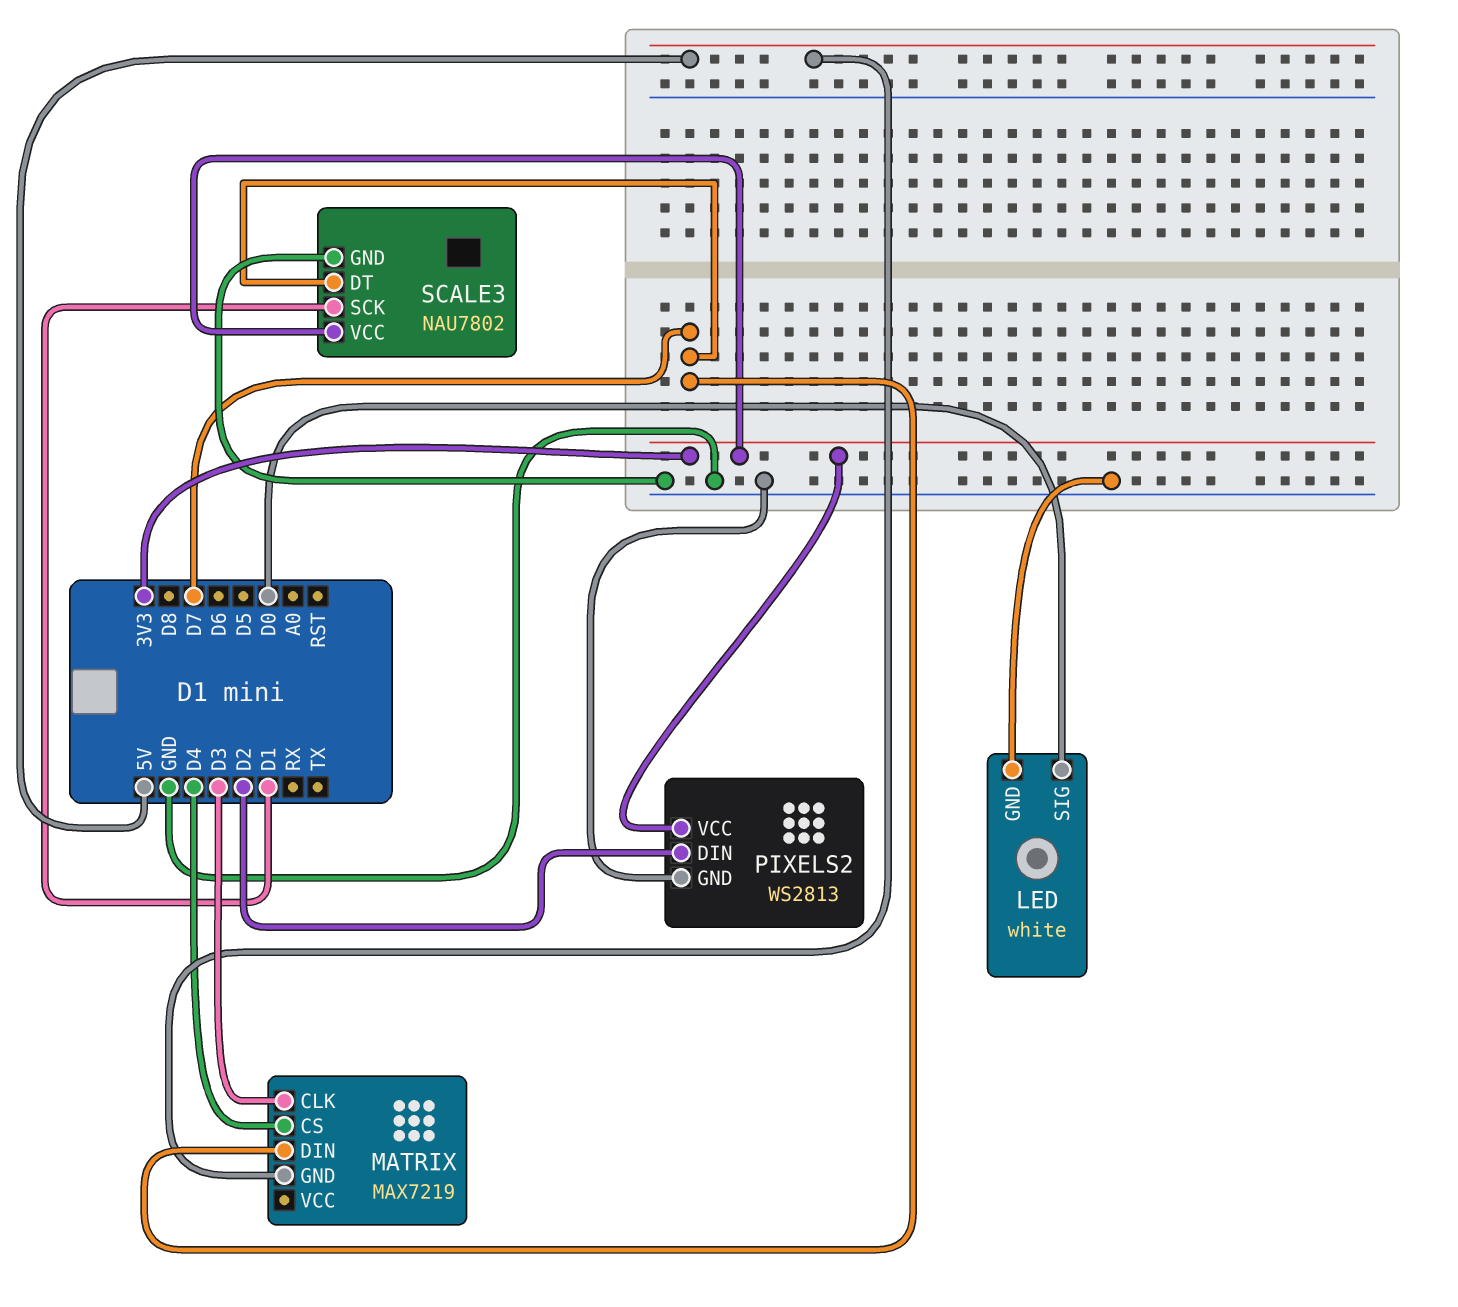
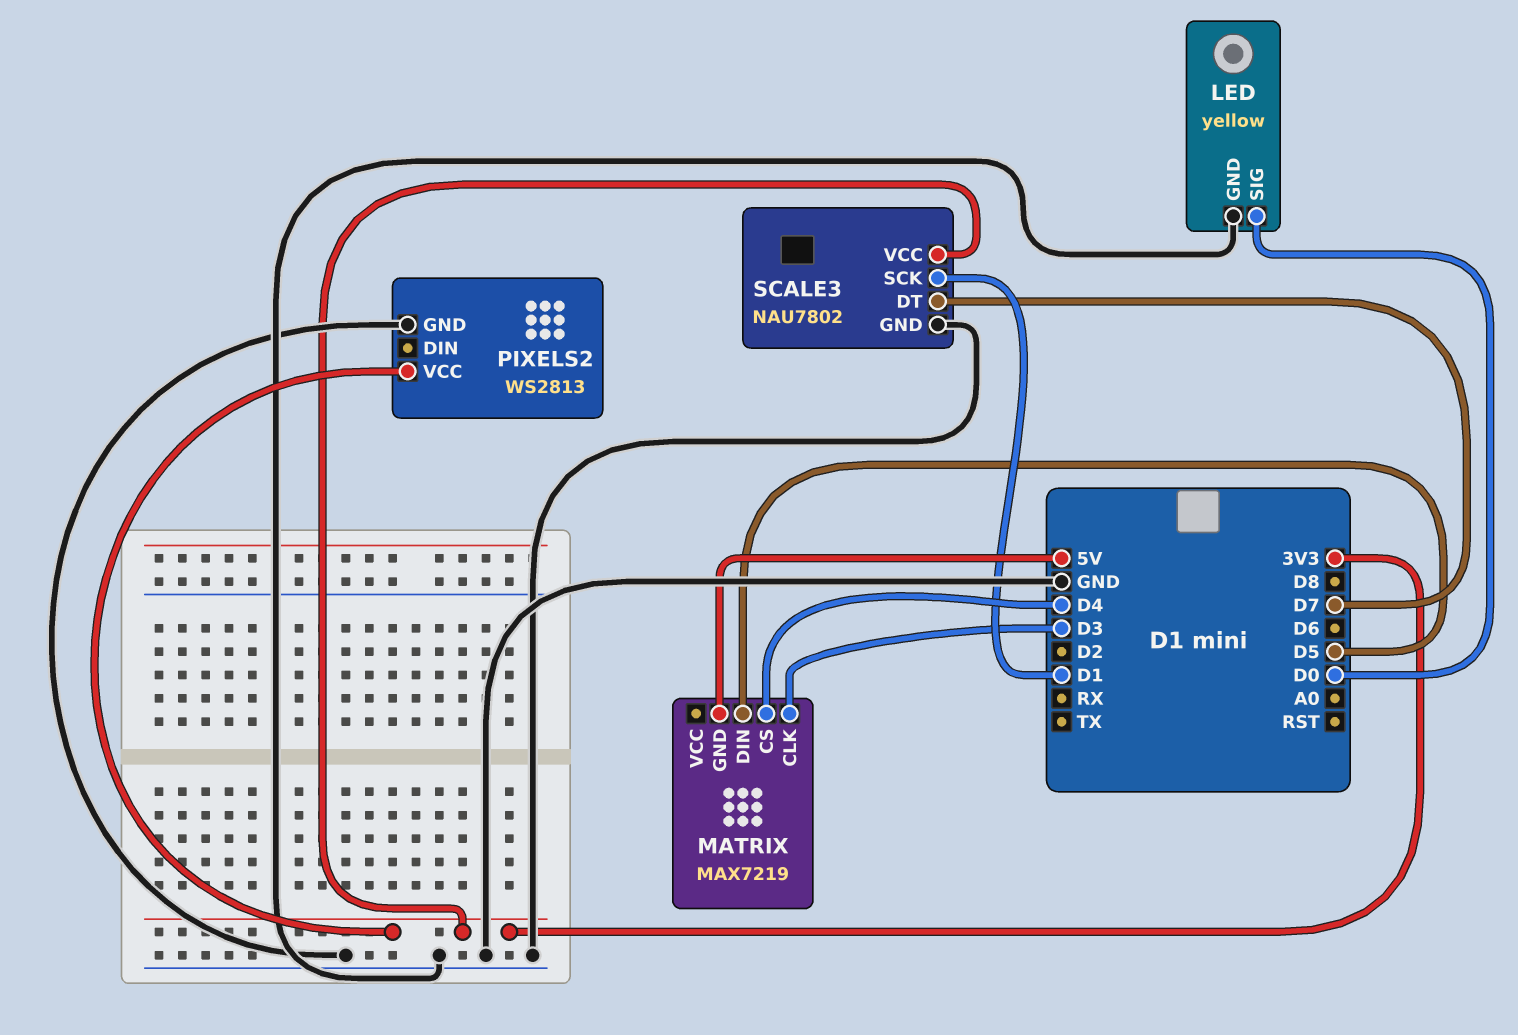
LED: white -> yellow
MATRIX pin DIN: D7 -> D5
PIXELS2 pin DIN: D2 -> none

